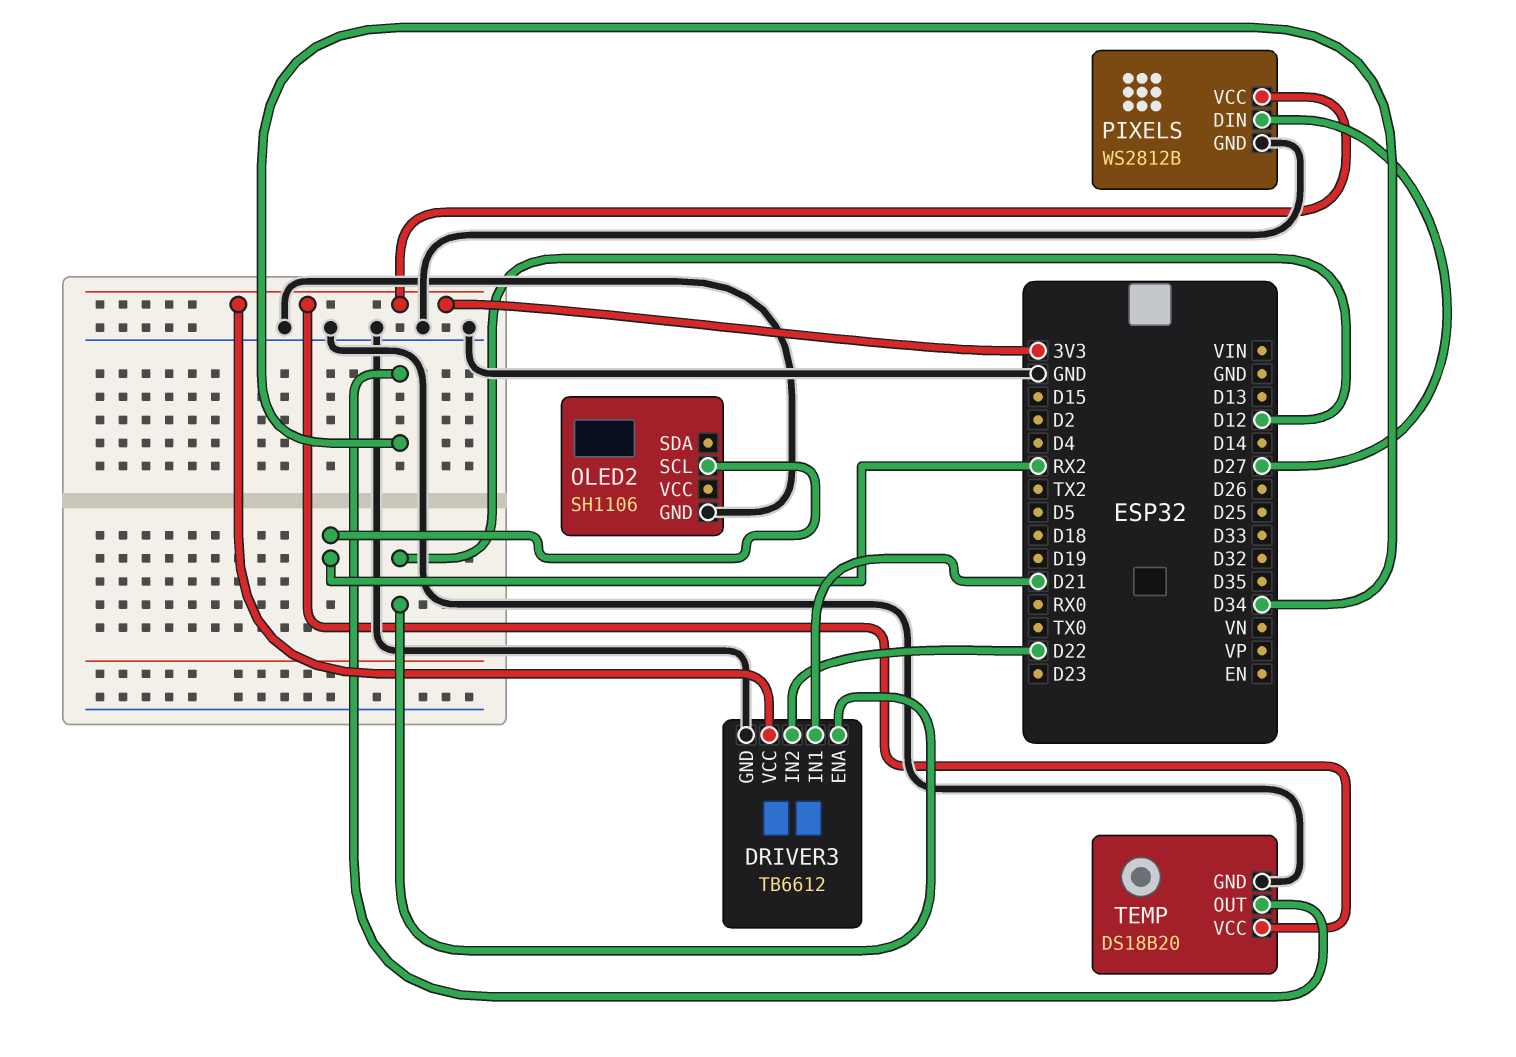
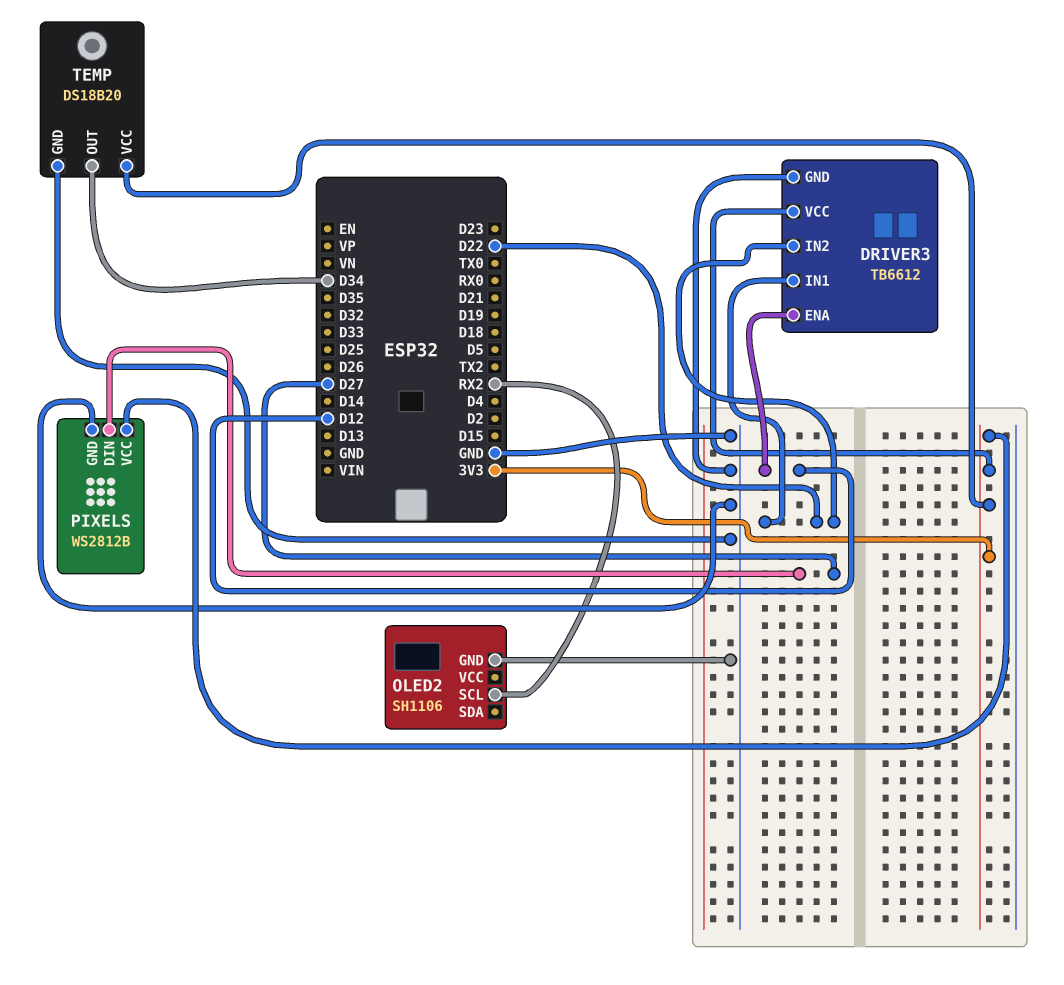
DRIVER3 pin IN1: D21 -> D22

